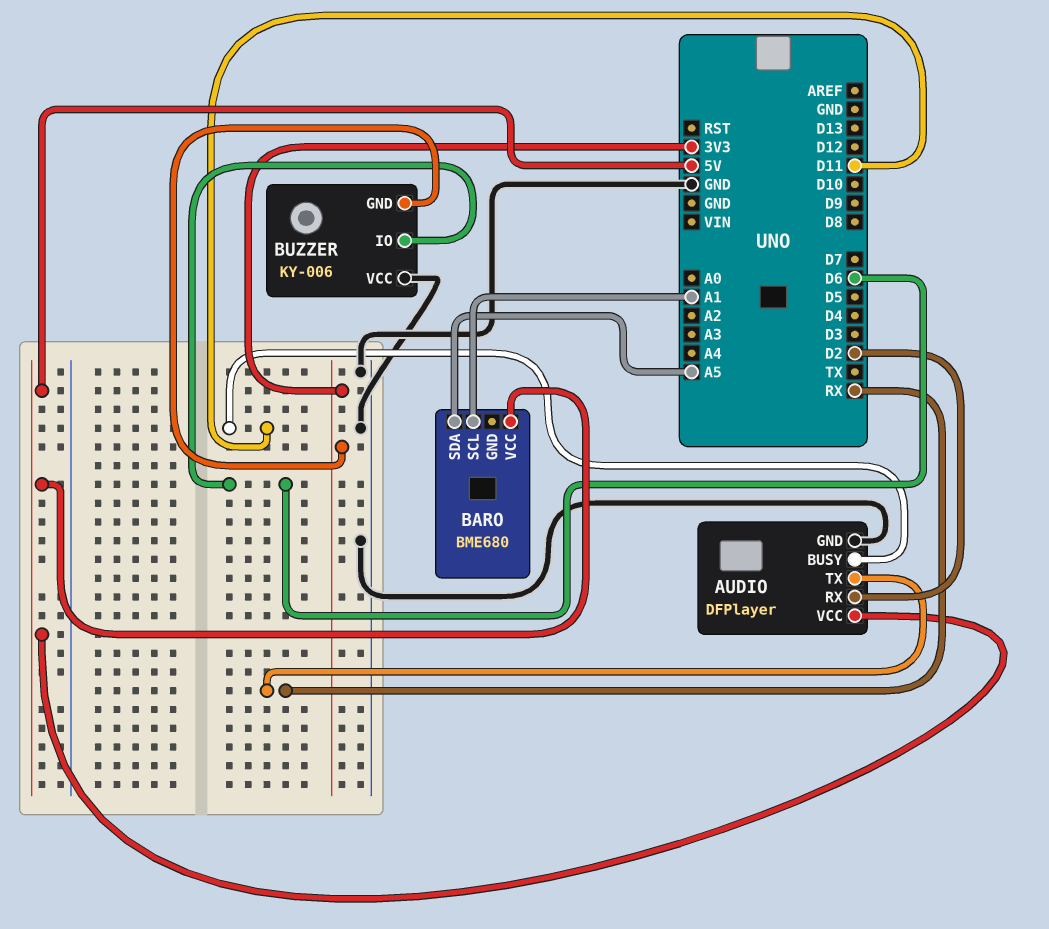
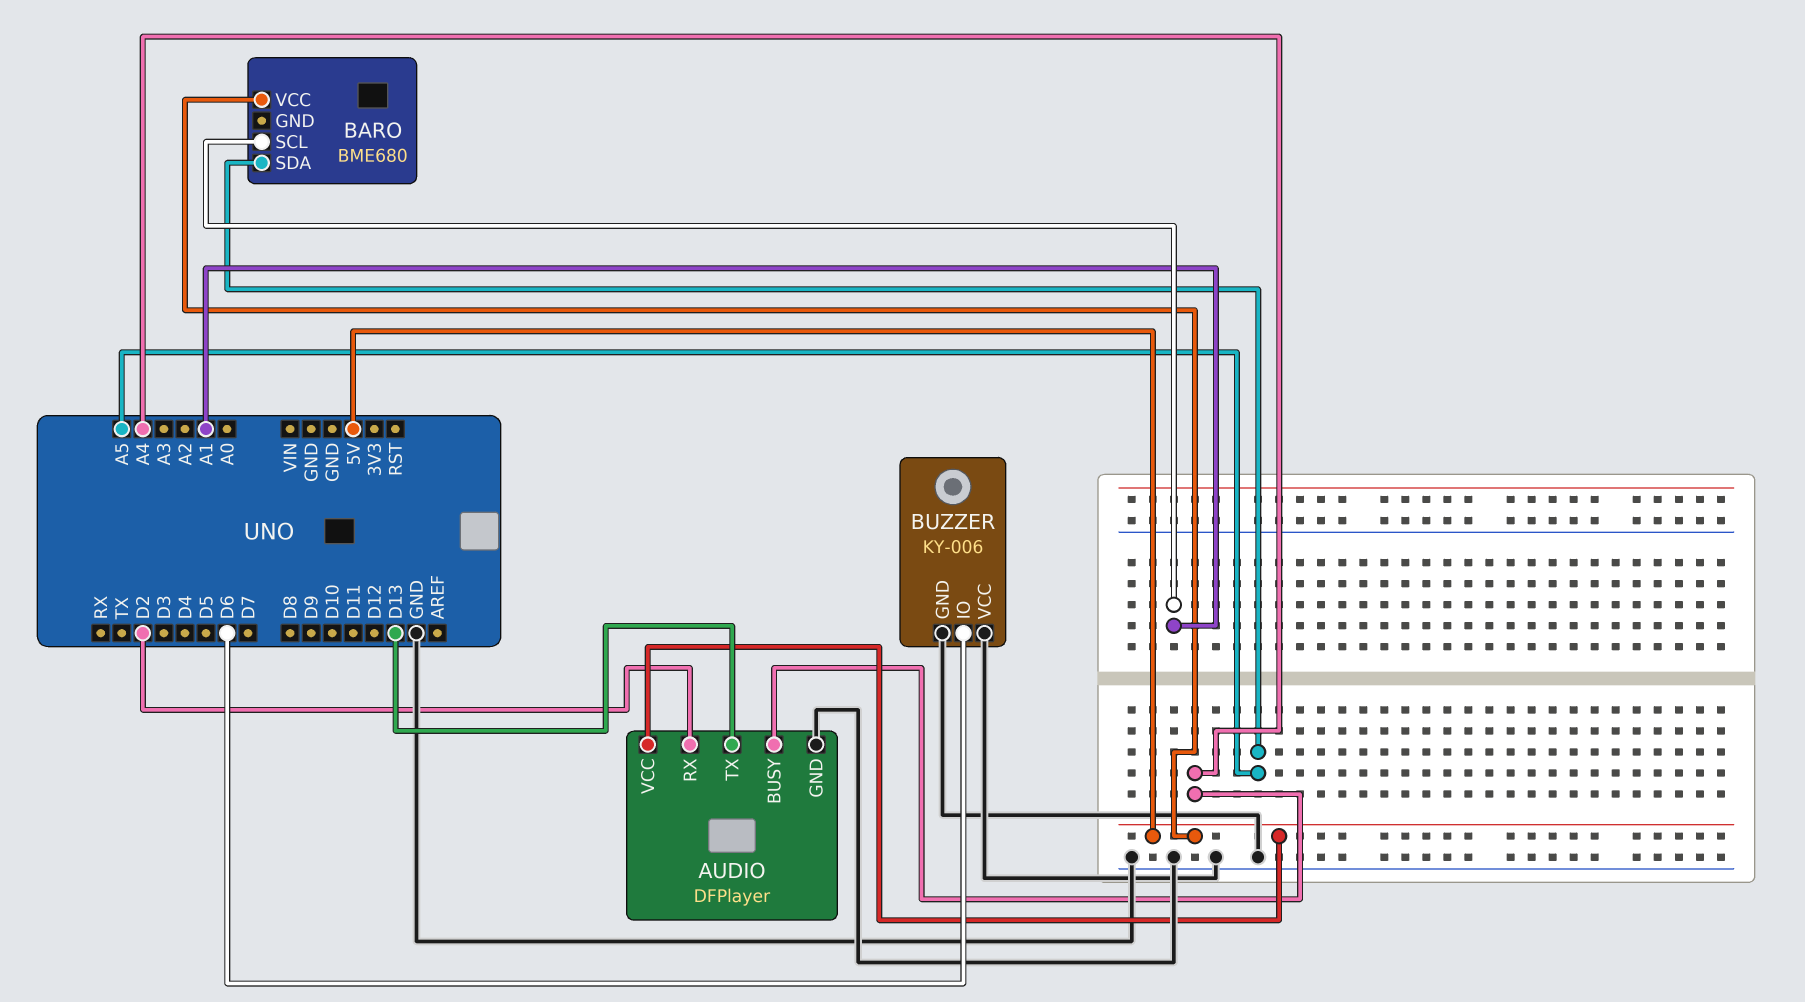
AUDIO pin BUSY: D11 -> A4
AUDIO pin TX: RX -> D13
BUZZER pin GND: 3V3 -> GND

